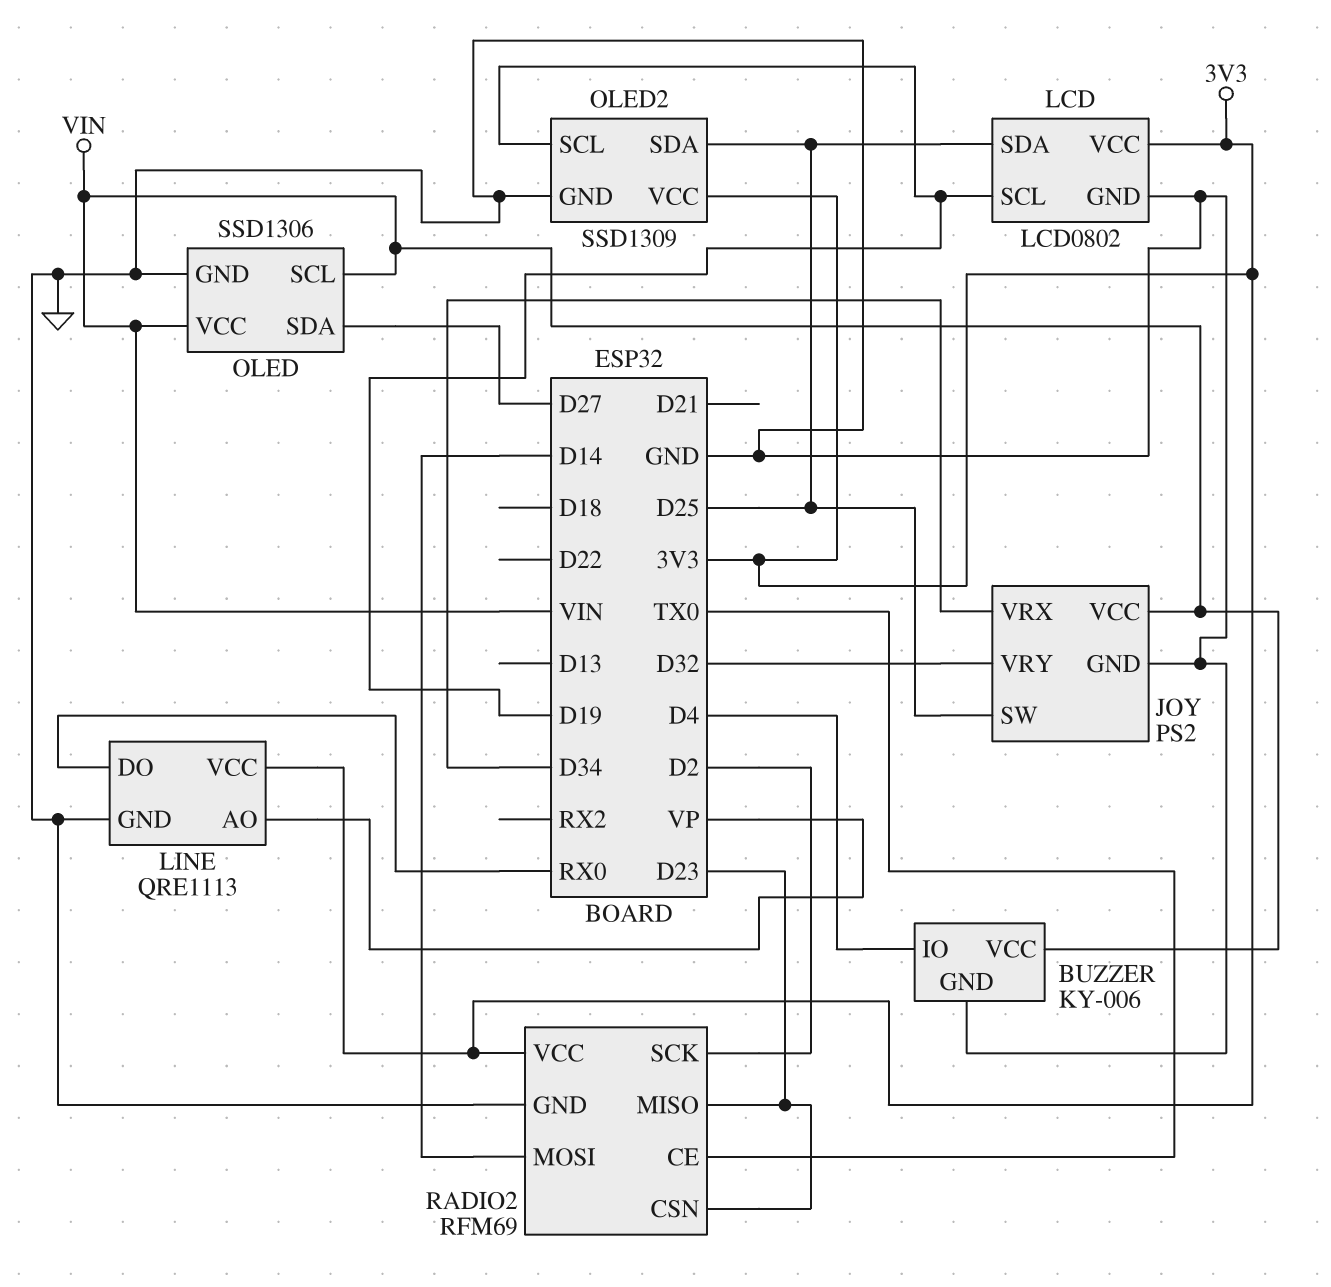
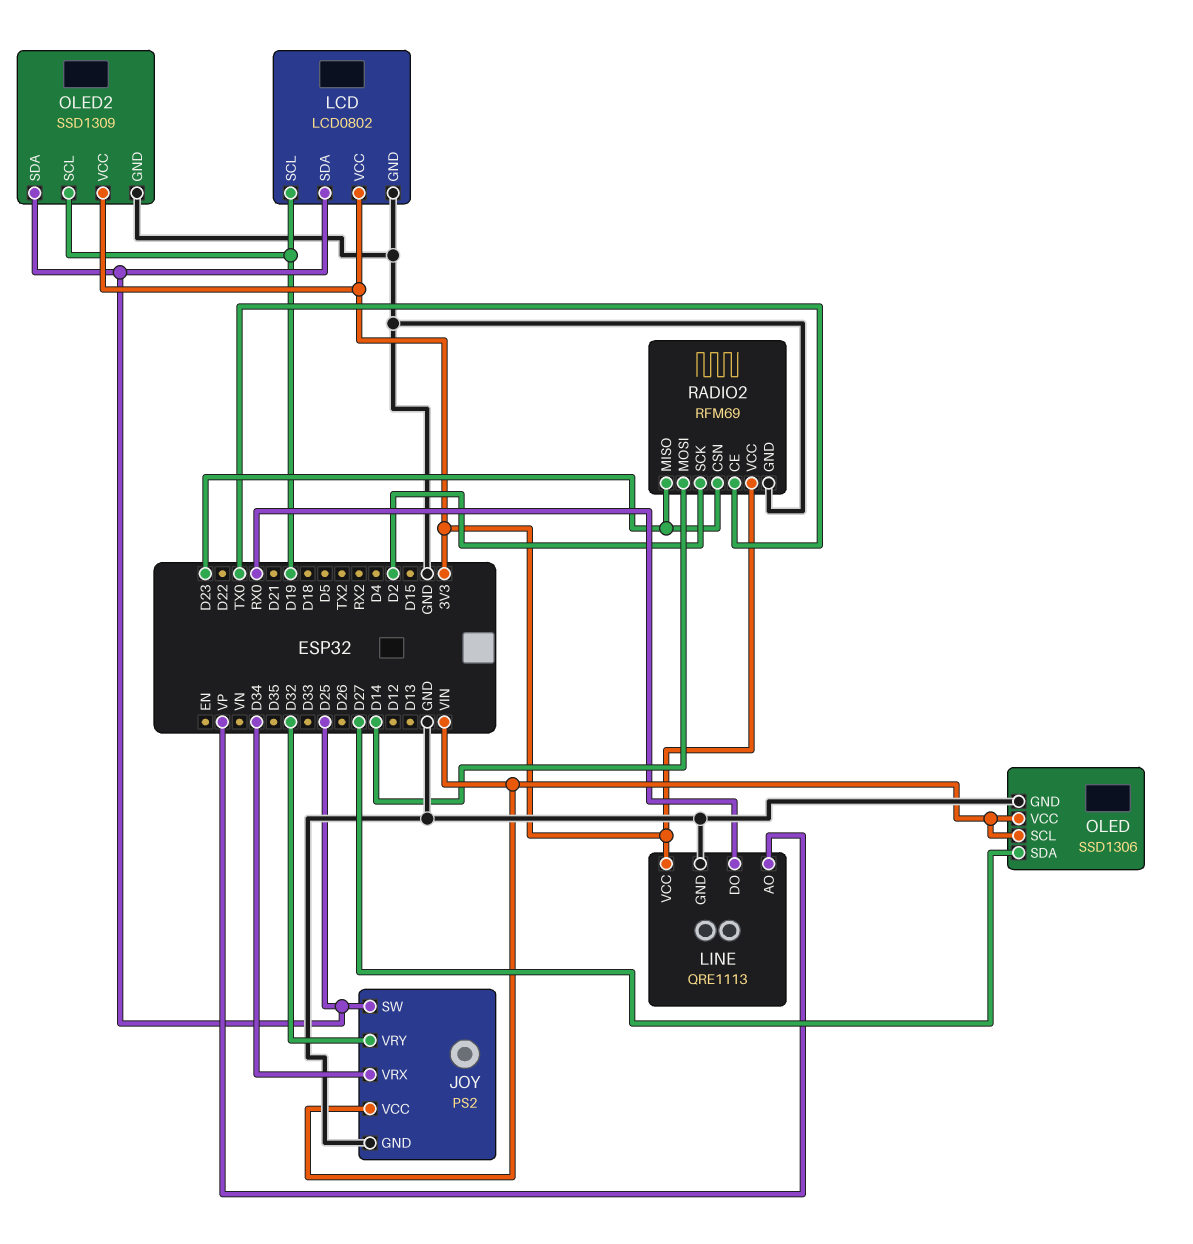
BUZZER: KY-006 -> none
BUZZER pin GND: GND -> none
BUZZER pin IO: D4 -> none
BUZZER pin VCC: VIN -> none

